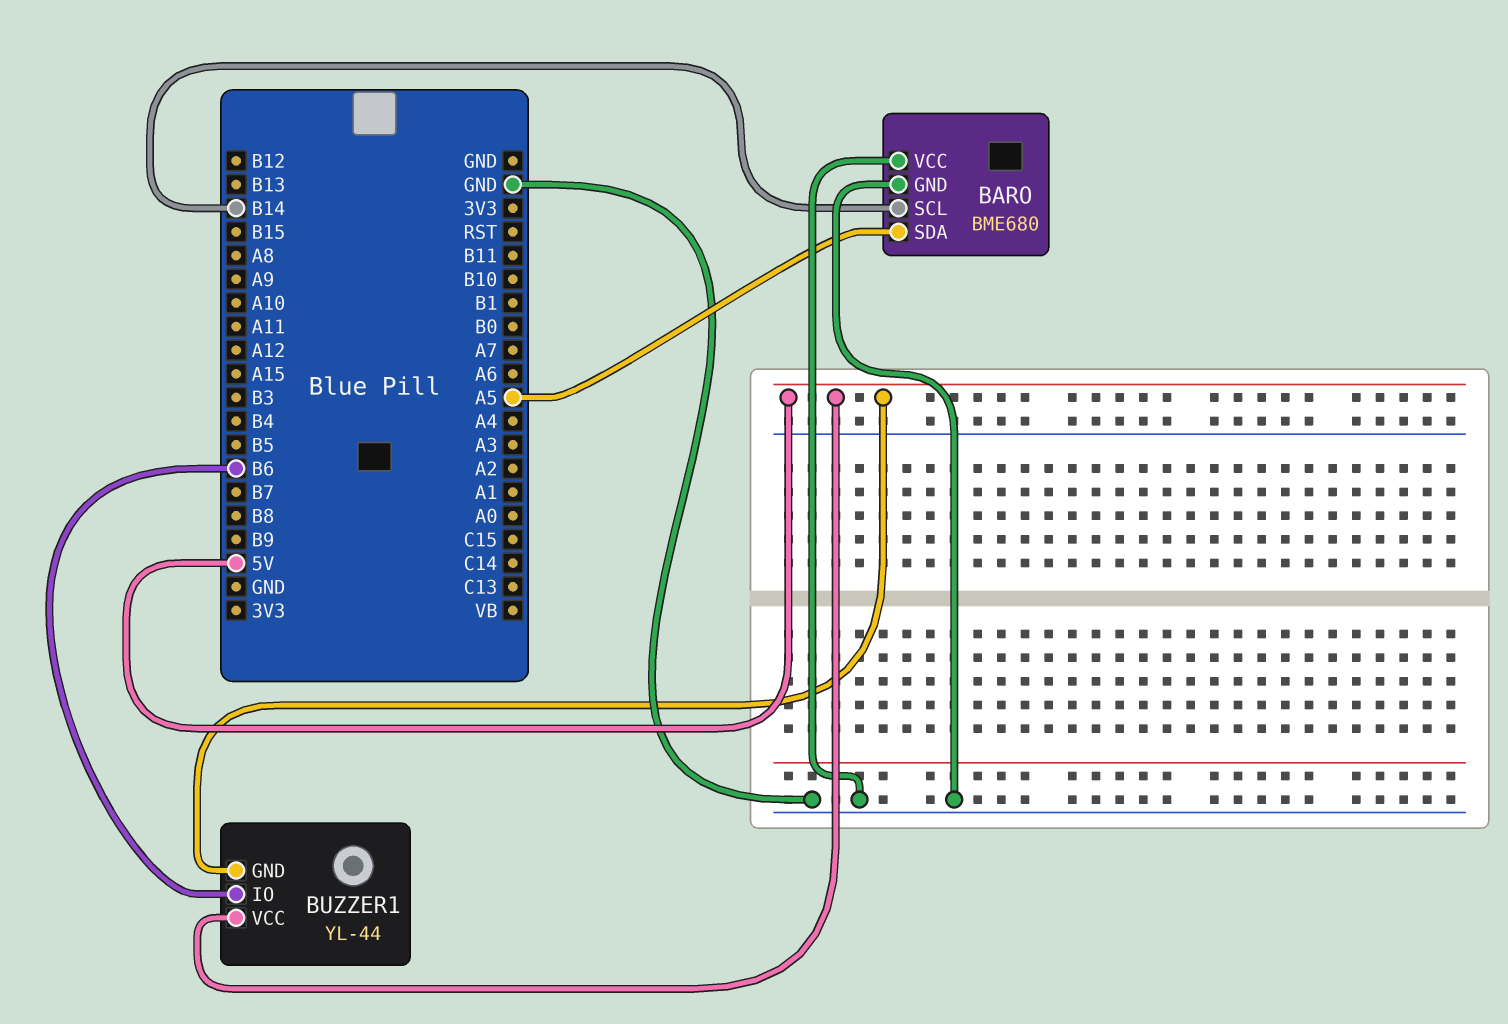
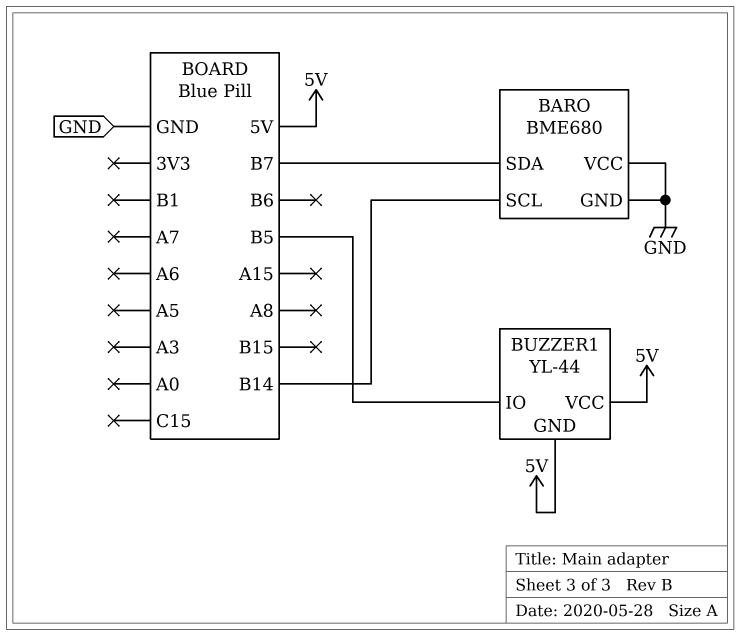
BARO pin SDA: A5 -> B7
BUZZER1 pin IO: B6 -> B5

